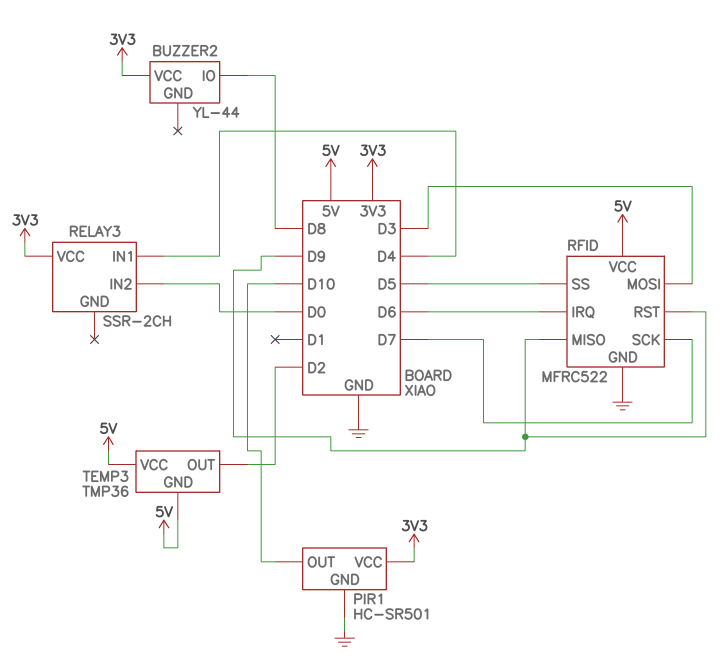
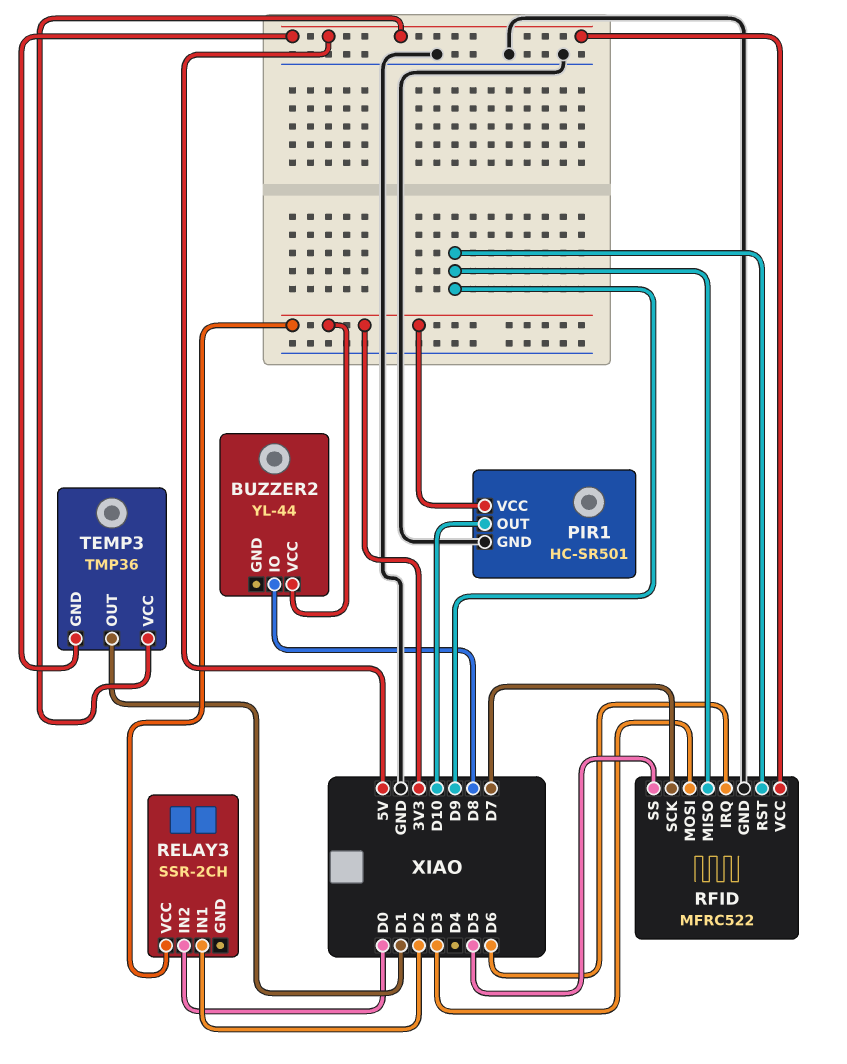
RELAY3 pin IN1: D4 -> D2
TEMP3 pin OUT: D2 -> D1

